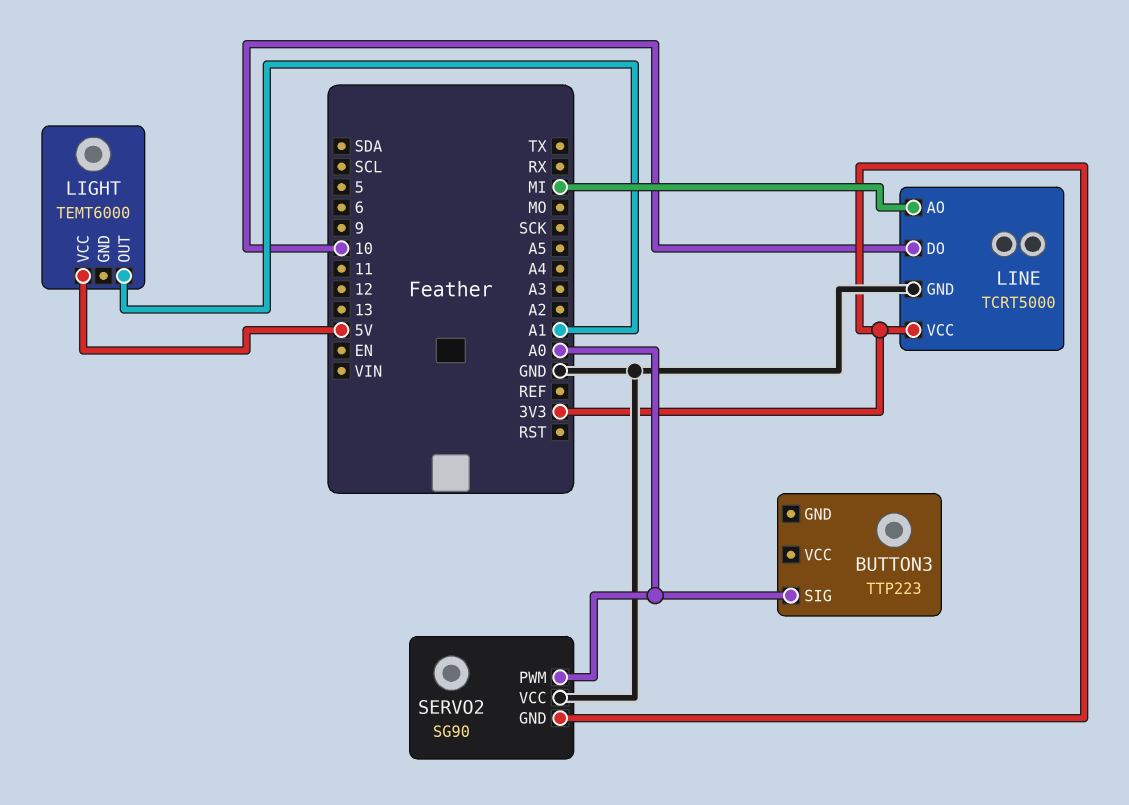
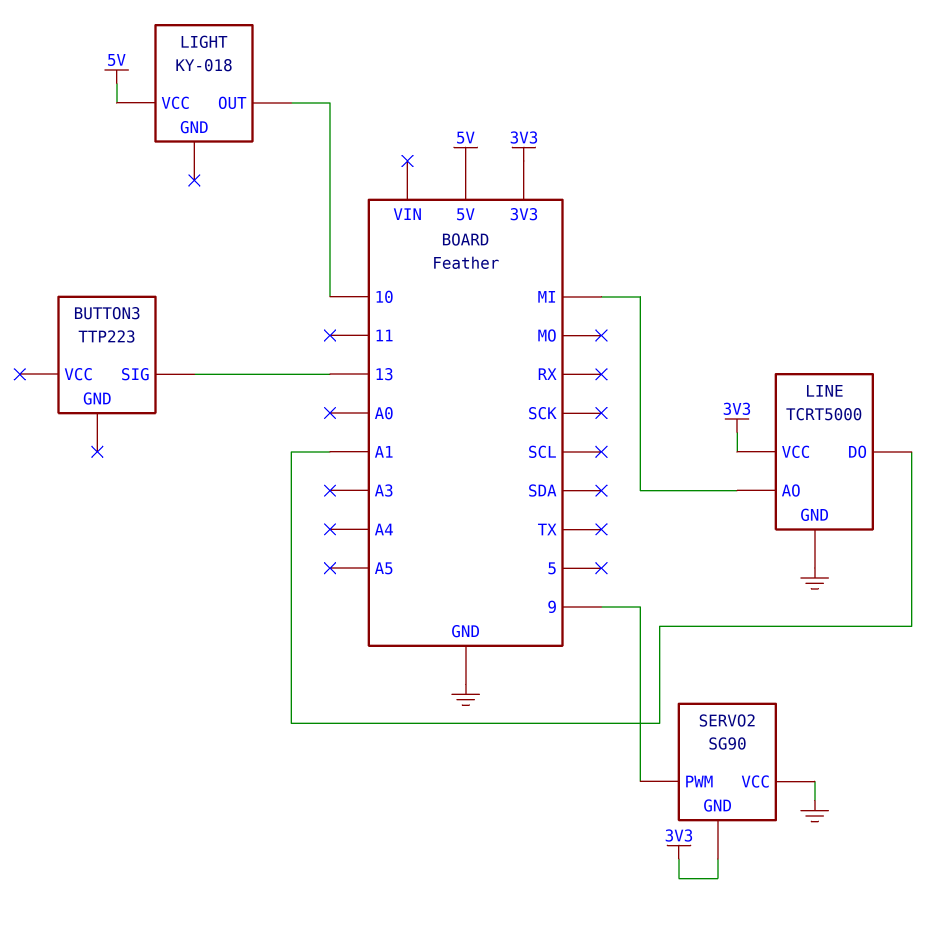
BUTTON3 pin SIG: A0 -> 13
LIGHT: TEMT6000 -> KY-018
LIGHT pin OUT: A1 -> 10
LINE pin DO: 10 -> A1
SERVO2 pin PWM: A0 -> 9

